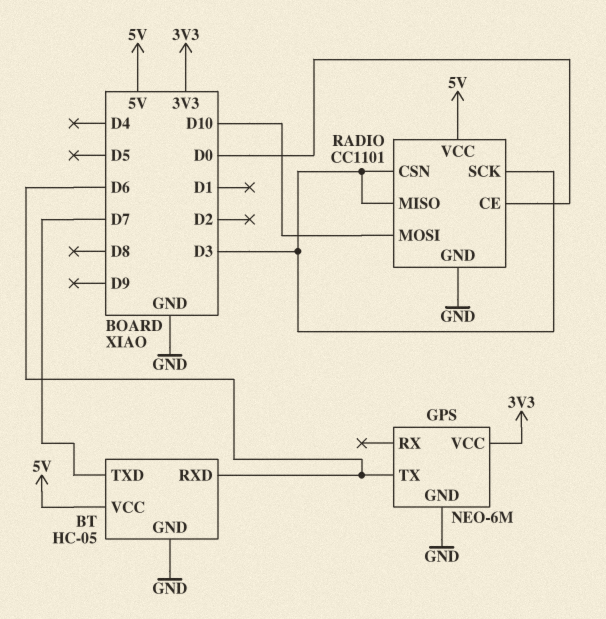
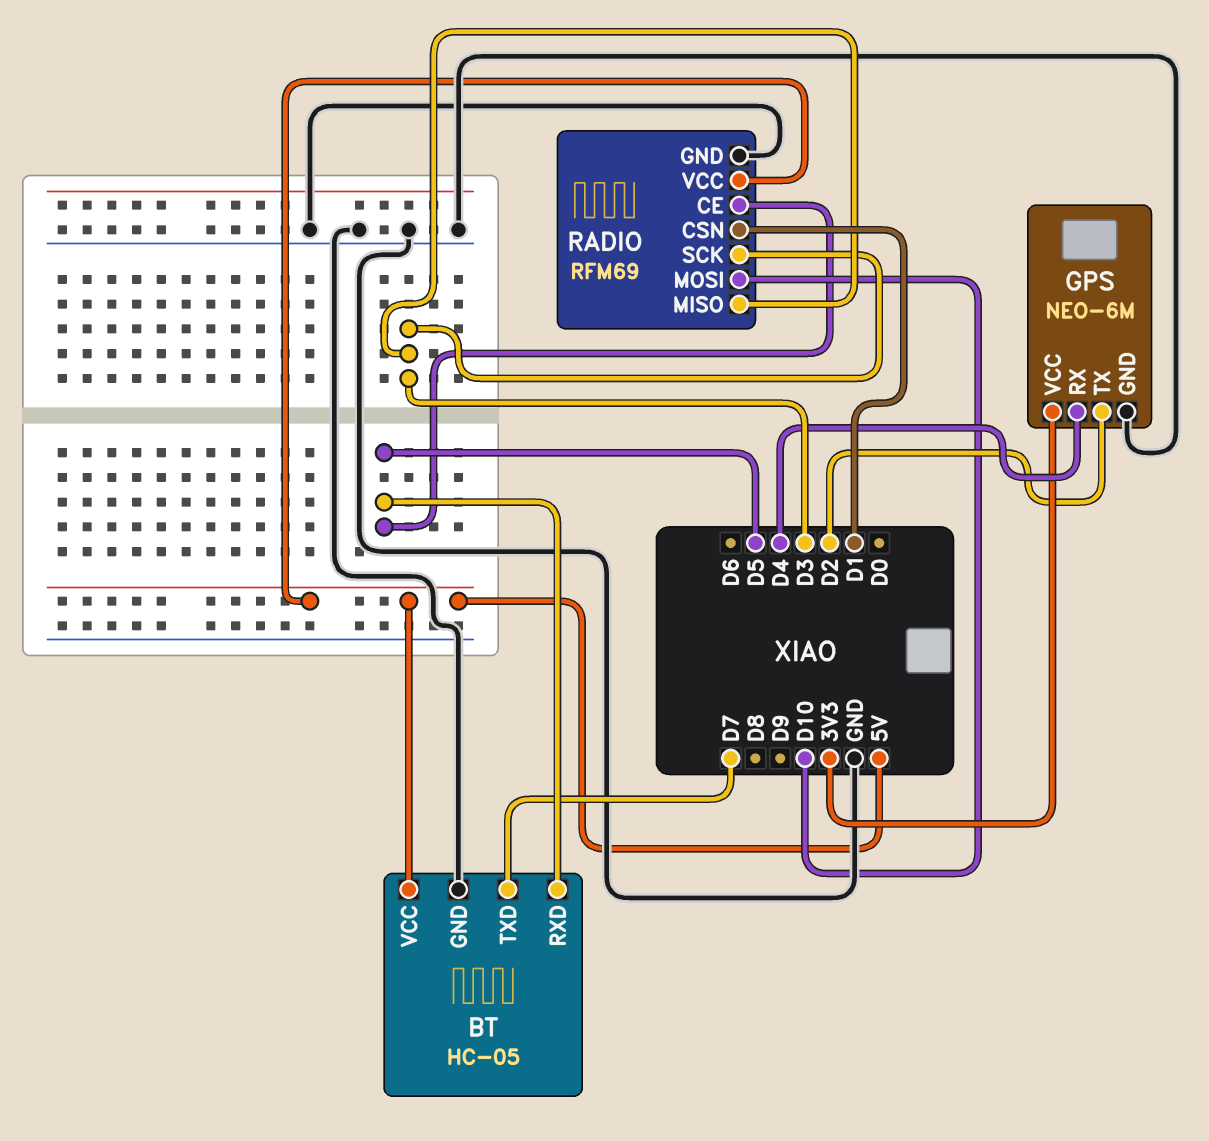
BT pin RXD: D6 -> D5
GPS pin RX: none -> D4
GPS pin TX: D6 -> D2
RADIO: CC1101 -> RFM69
RADIO pin CE: D0 -> D5
RADIO pin CSN: D3 -> D1

